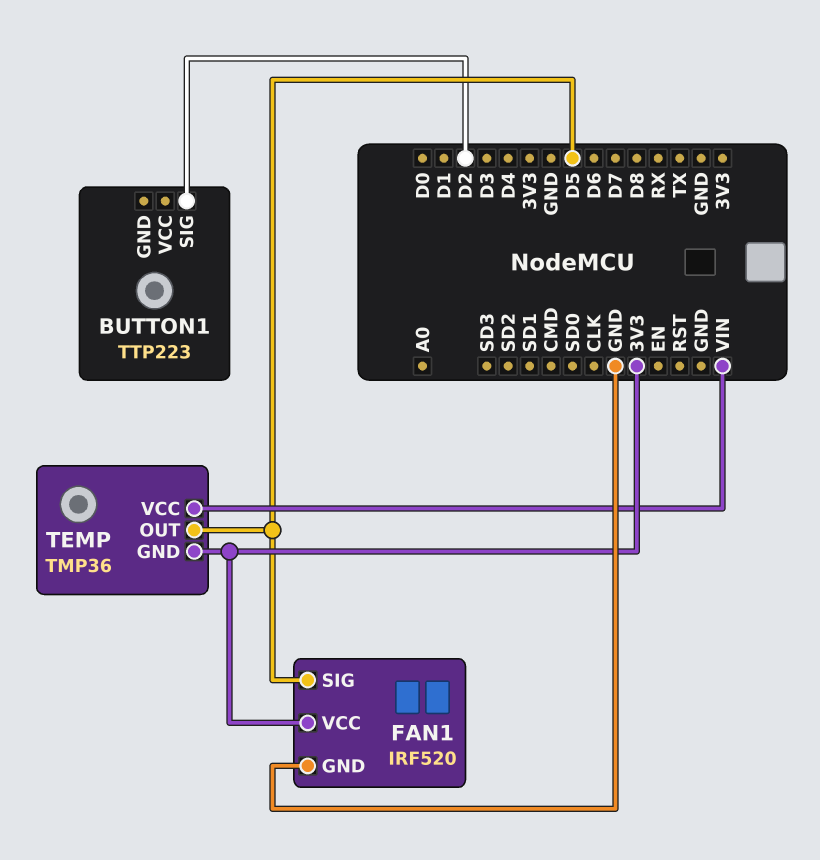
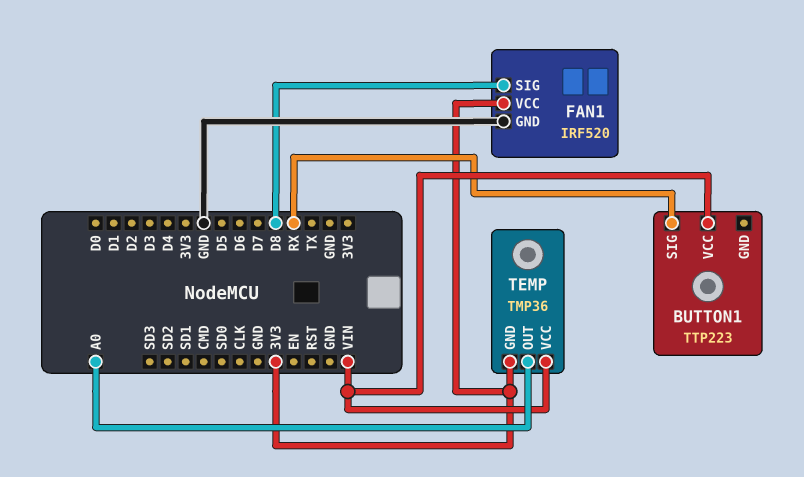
BUTTON1 pin SIG: D2 -> RX
BUTTON1 pin VCC: none -> VIN
FAN1 pin SIG: D5 -> D8
TEMP pin OUT: D5 -> A0

